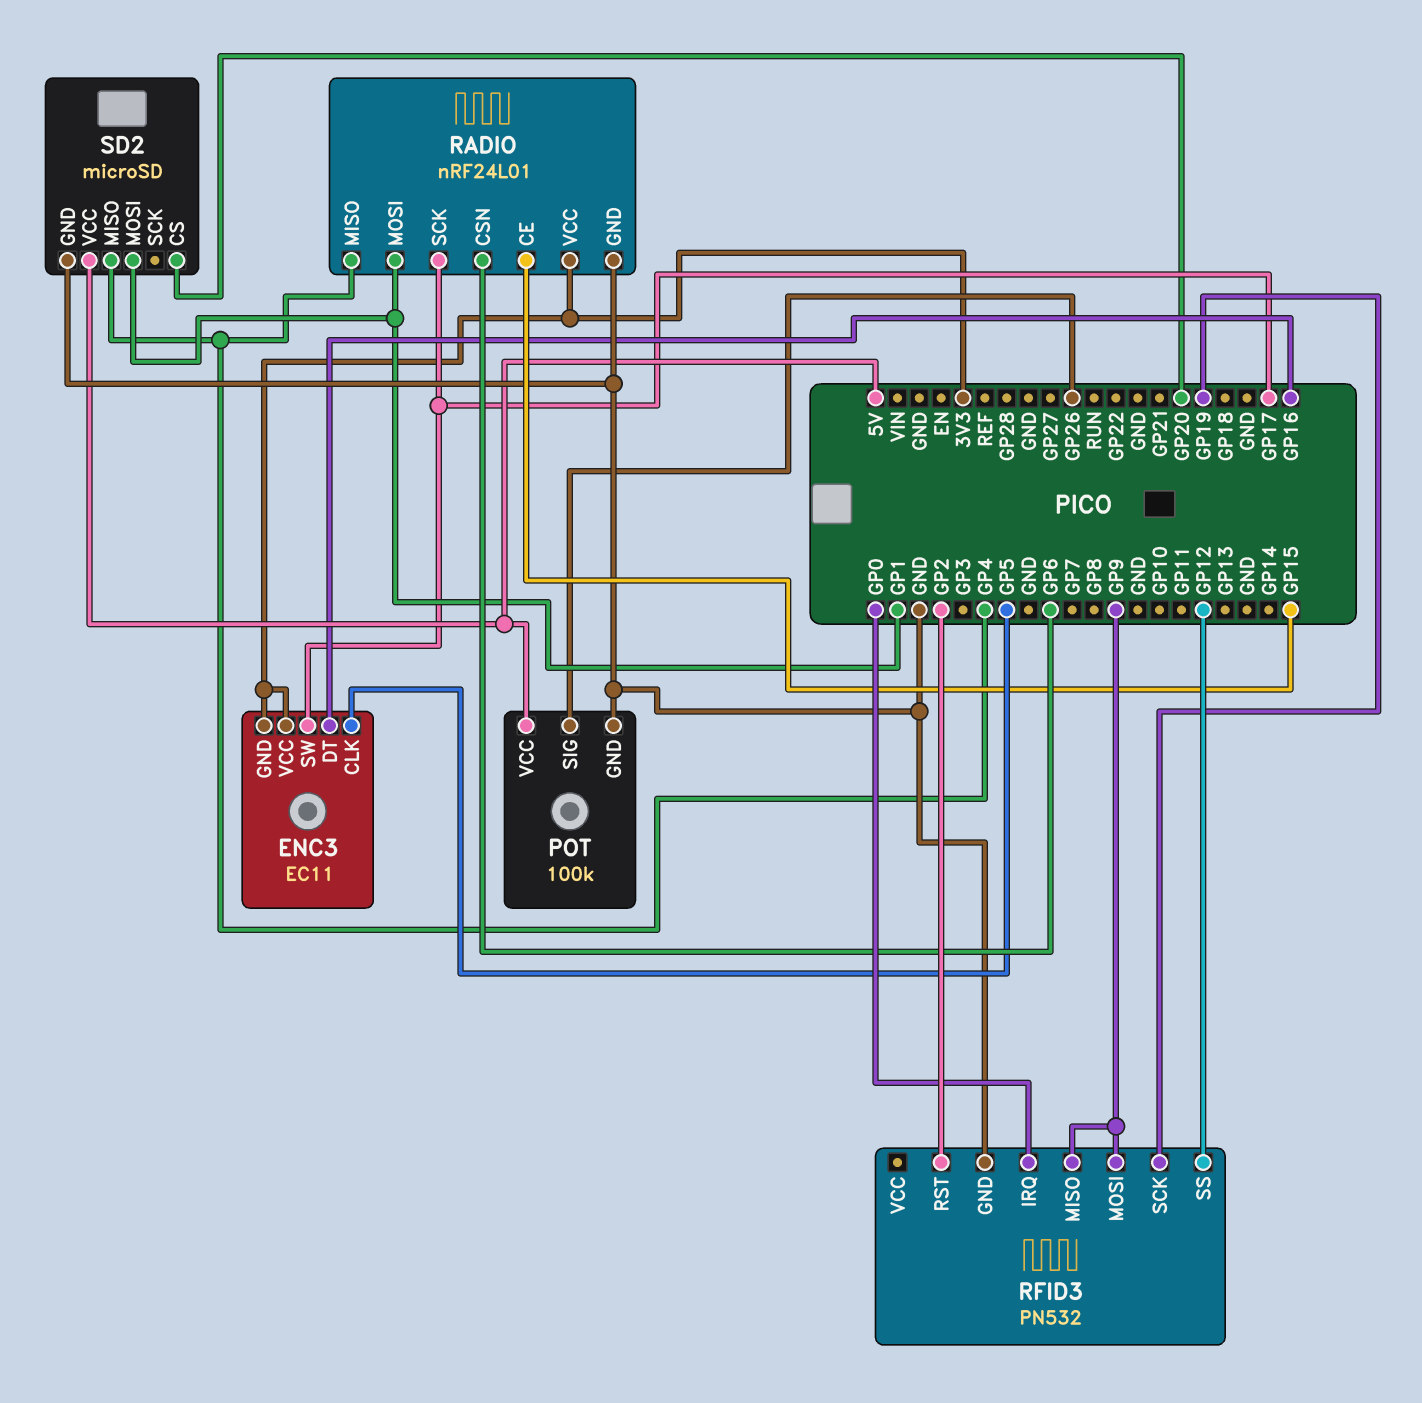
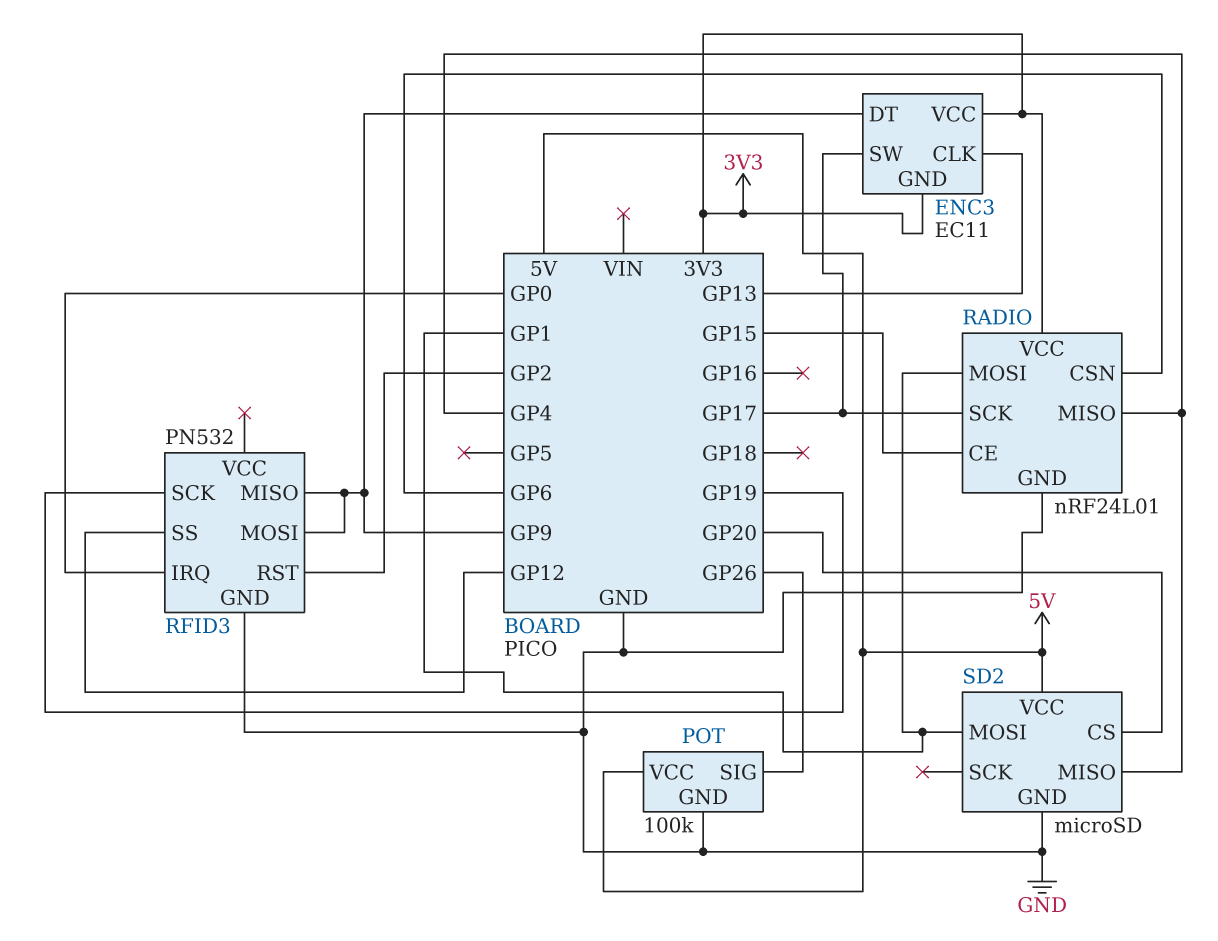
ENC3 pin CLK: GP5 -> GP13
ENC3 pin DT: GP16 -> GP9

